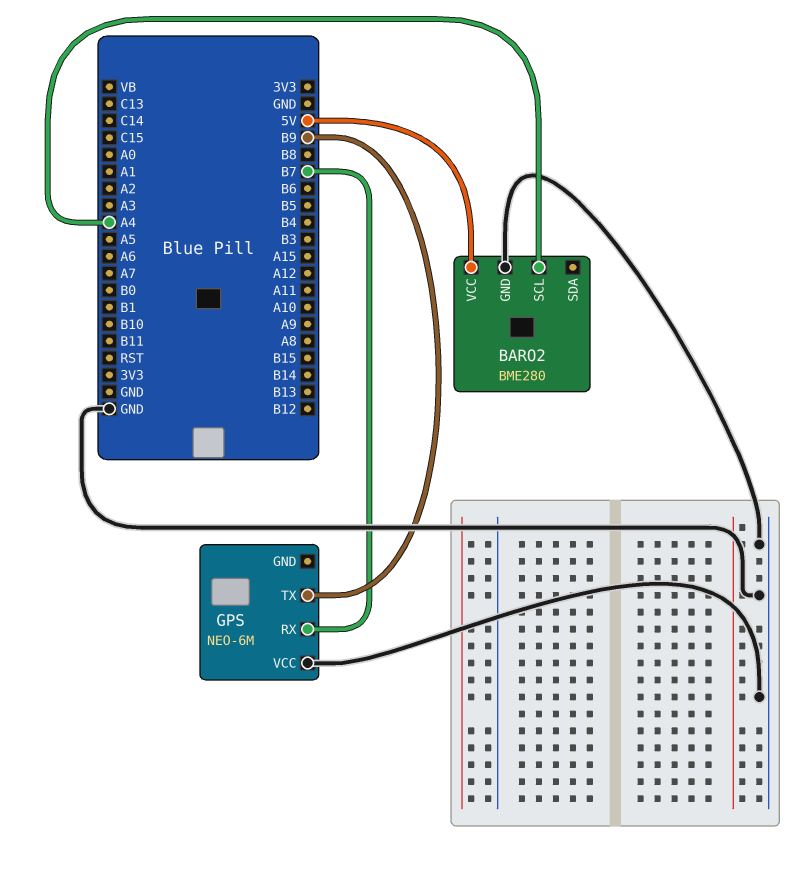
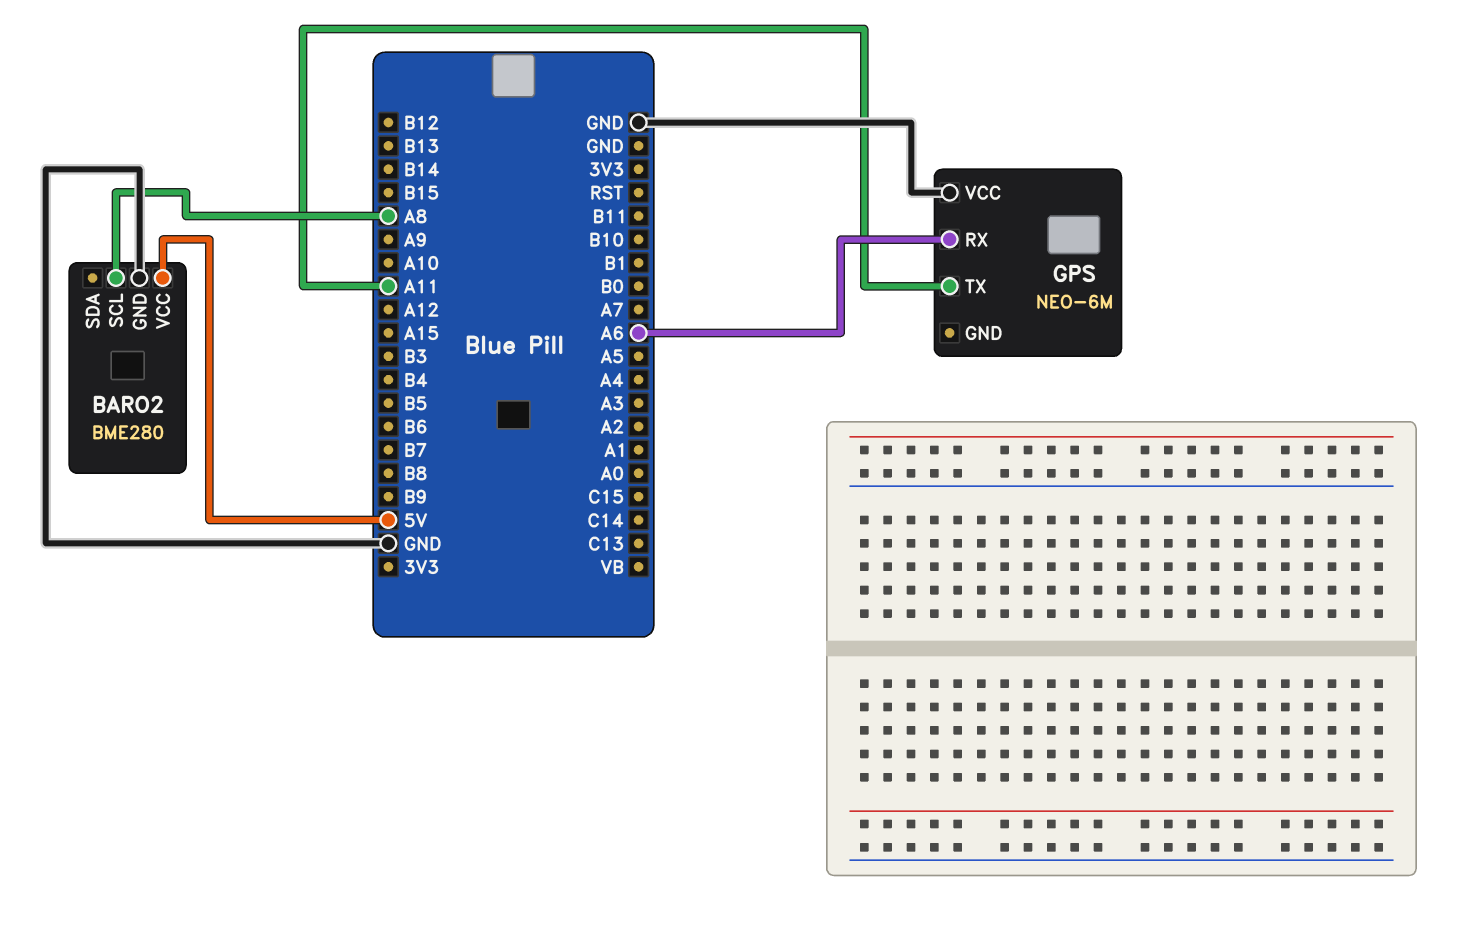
BARO2 pin SCL: A4 -> A8
GPS pin RX: B7 -> A6
GPS pin TX: B9 -> A11

